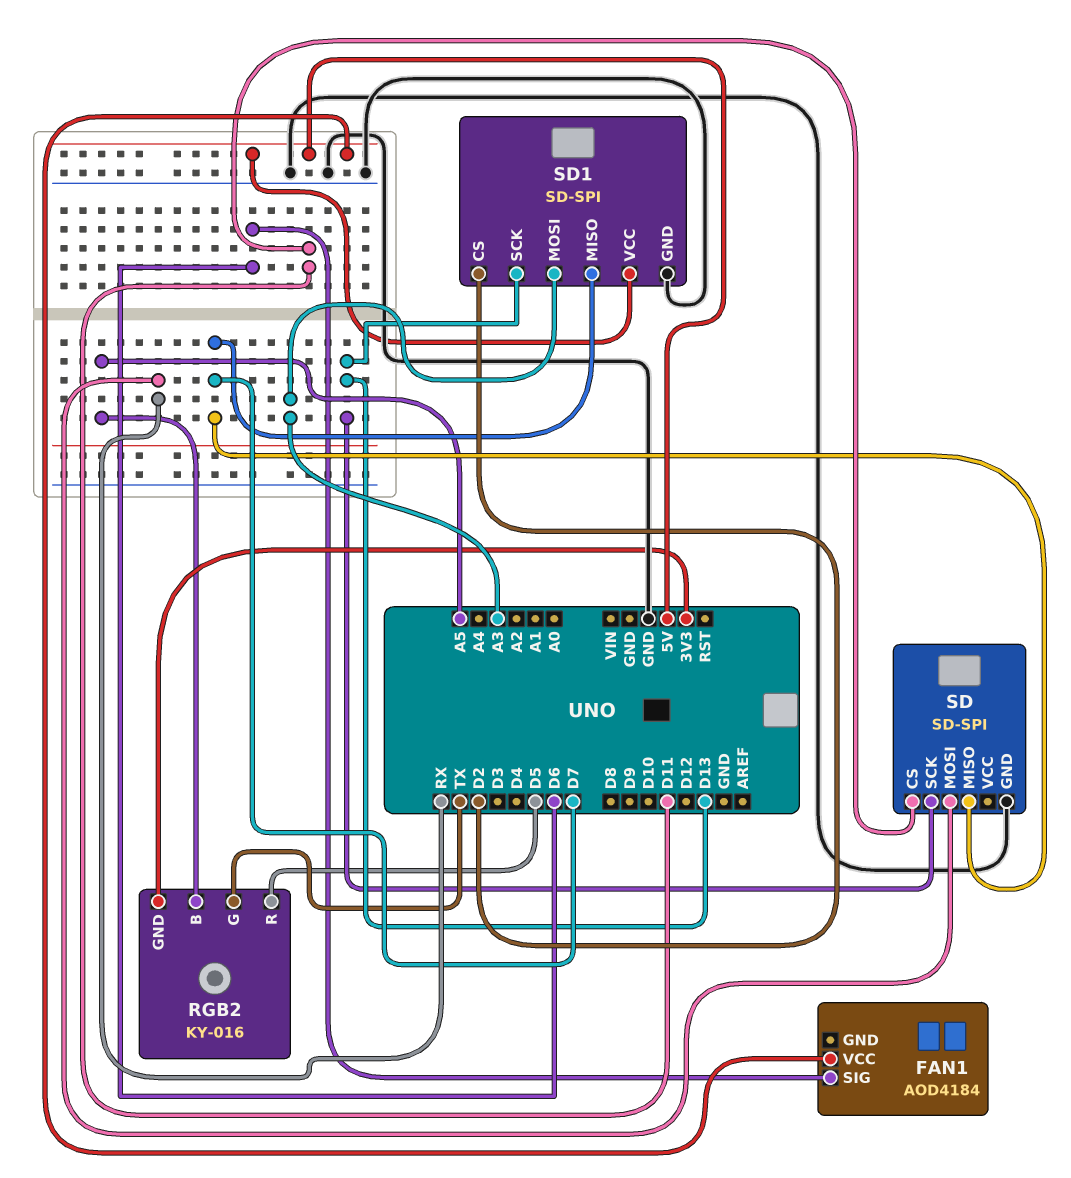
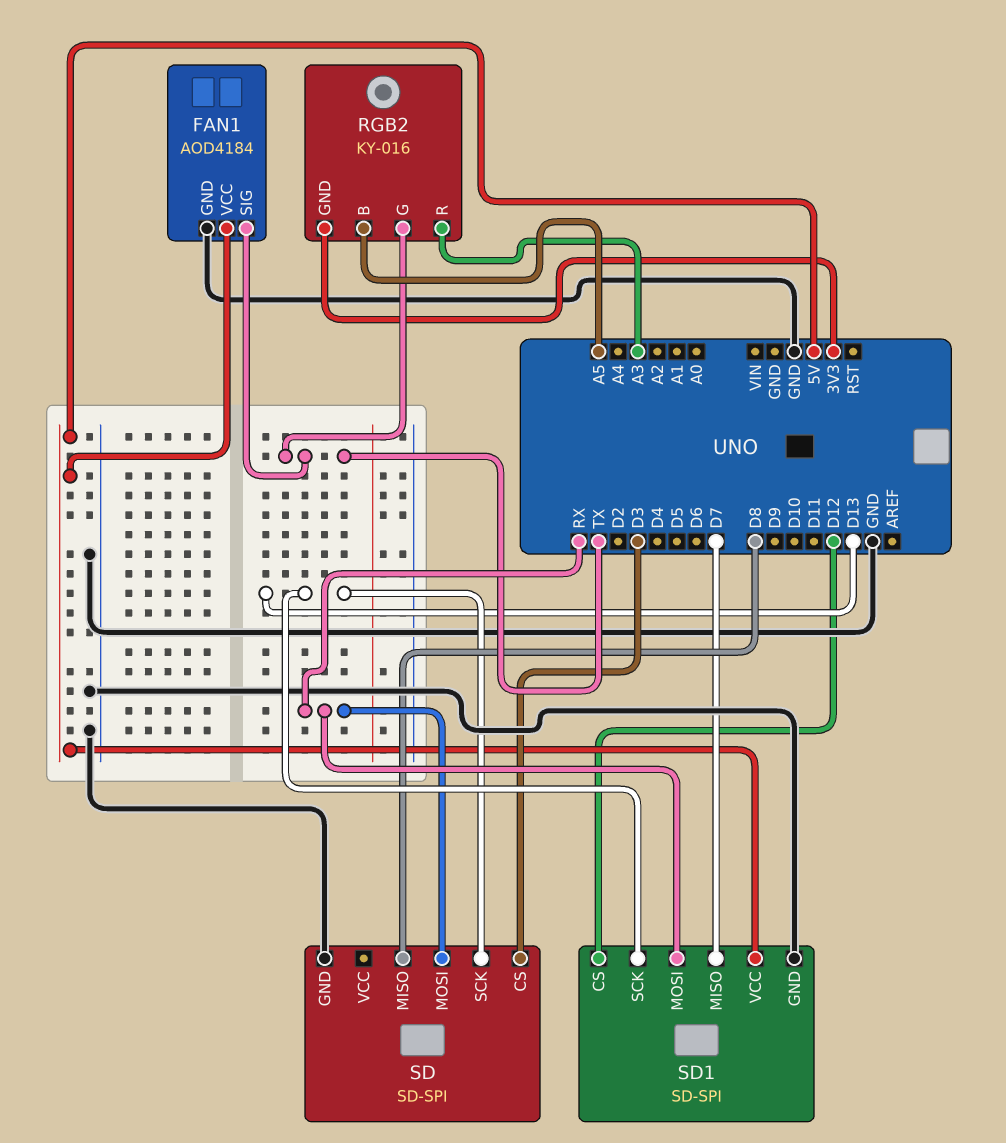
FAN1 pin GND: none -> GND
FAN1 pin SIG: D6 -> TX
RGB2 pin R: D5 -> A3
SD pin CS: D11 -> D3
SD pin MISO: D7 -> D8
SD1 pin CS: D2 -> D12
SD1 pin MOSI: A3 -> RX

